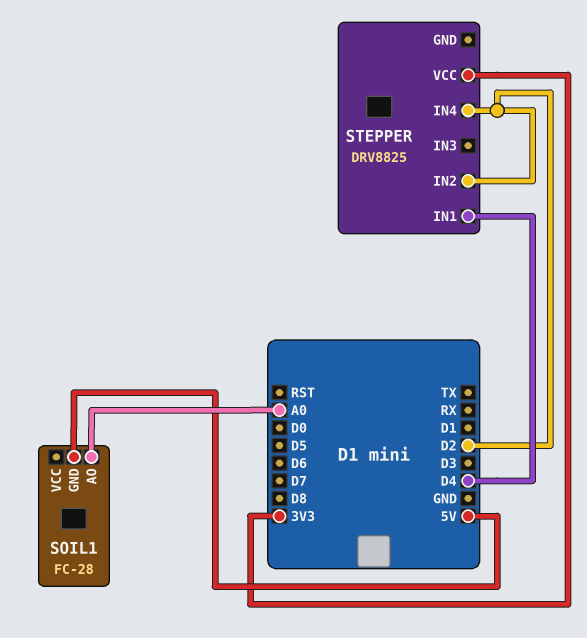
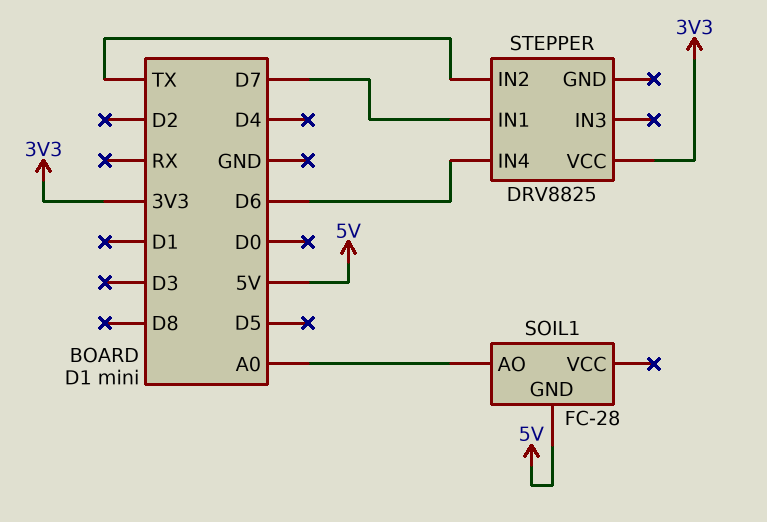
STEPPER pin IN1: D4 -> D7
STEPPER pin IN2: D2 -> TX
STEPPER pin IN4: D2 -> D6

